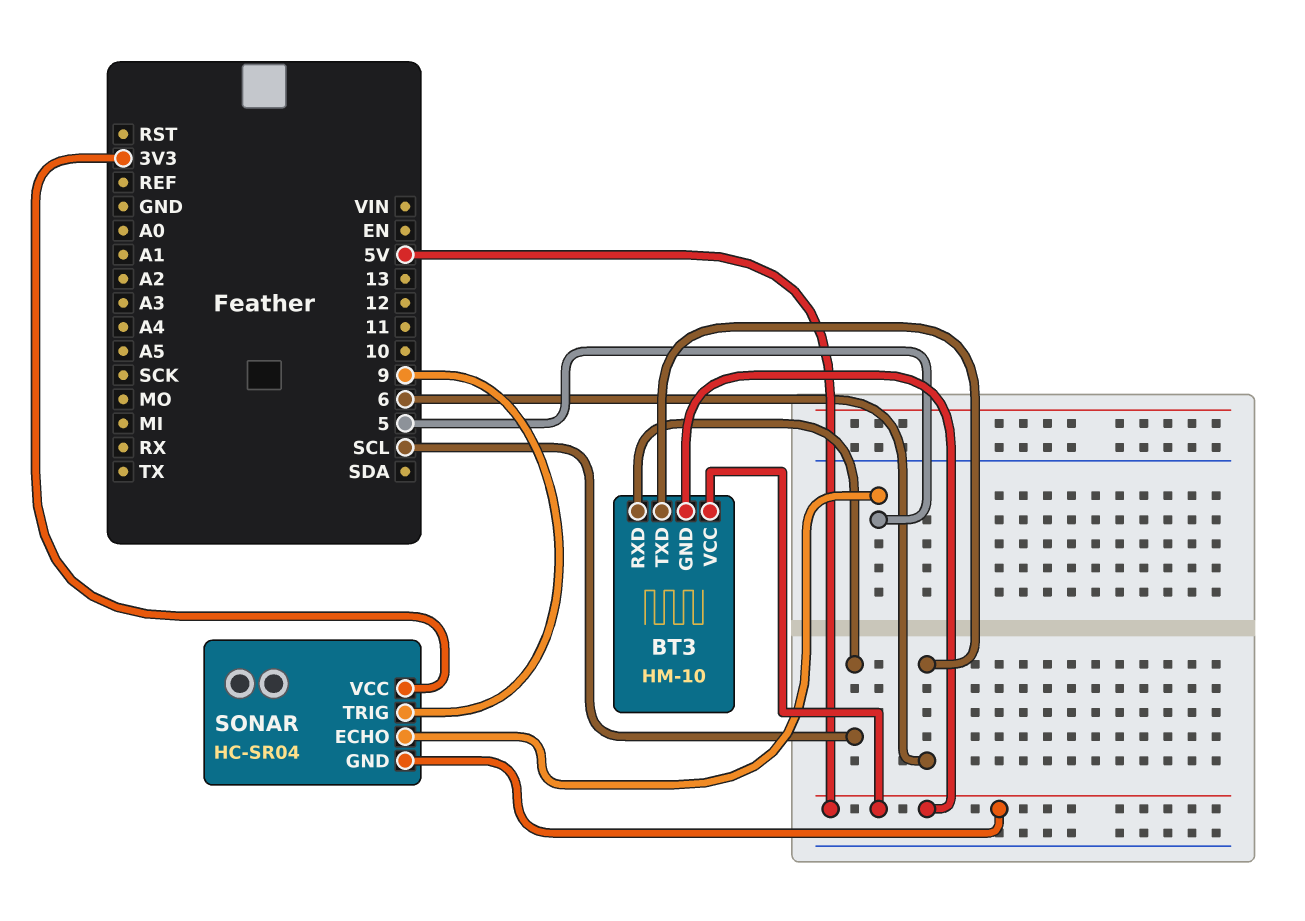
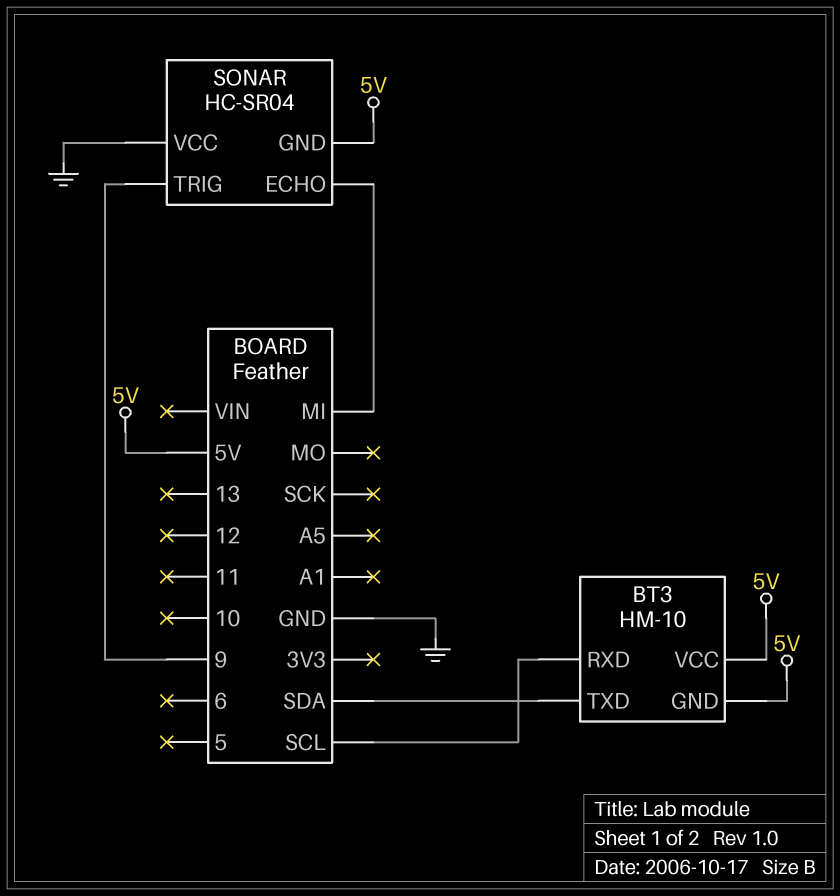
BT3 pin TXD: 6 -> SDA
SONAR pin ECHO: 5 -> MI
SONAR pin VCC: 3V3 -> GND

